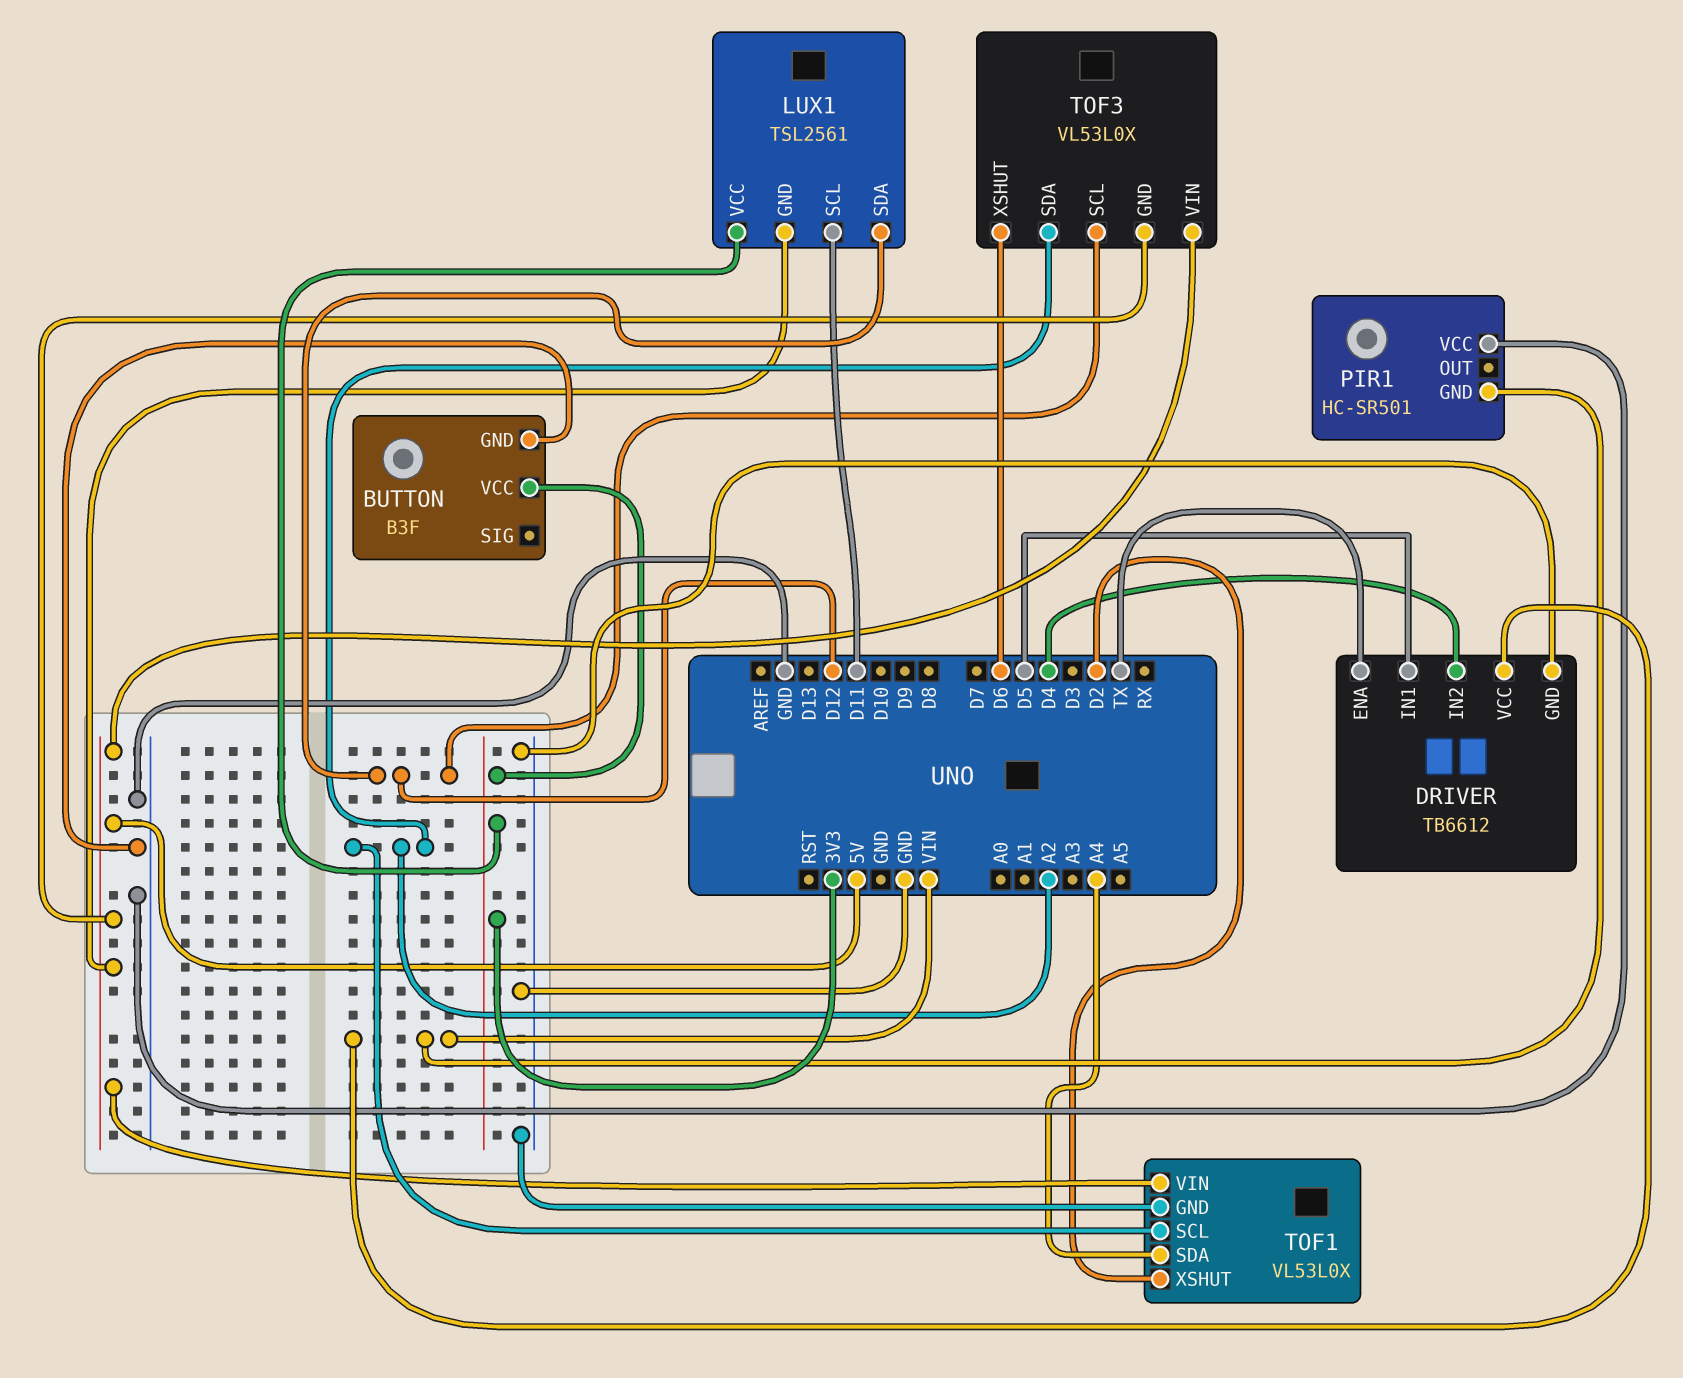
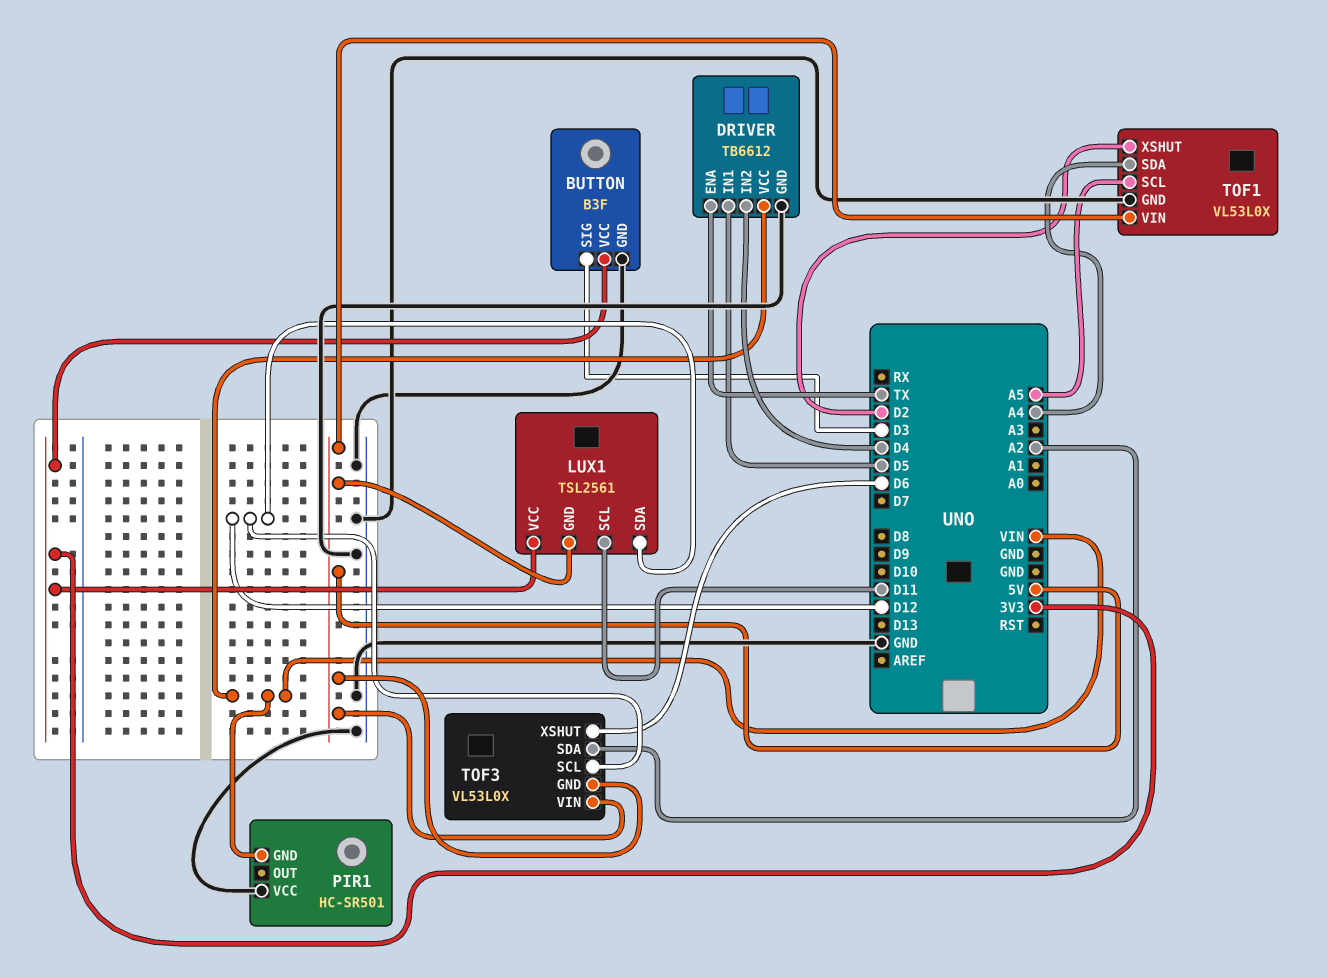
BUTTON pin SIG: none -> D3
TOF1 pin SCL: A2 -> A5

